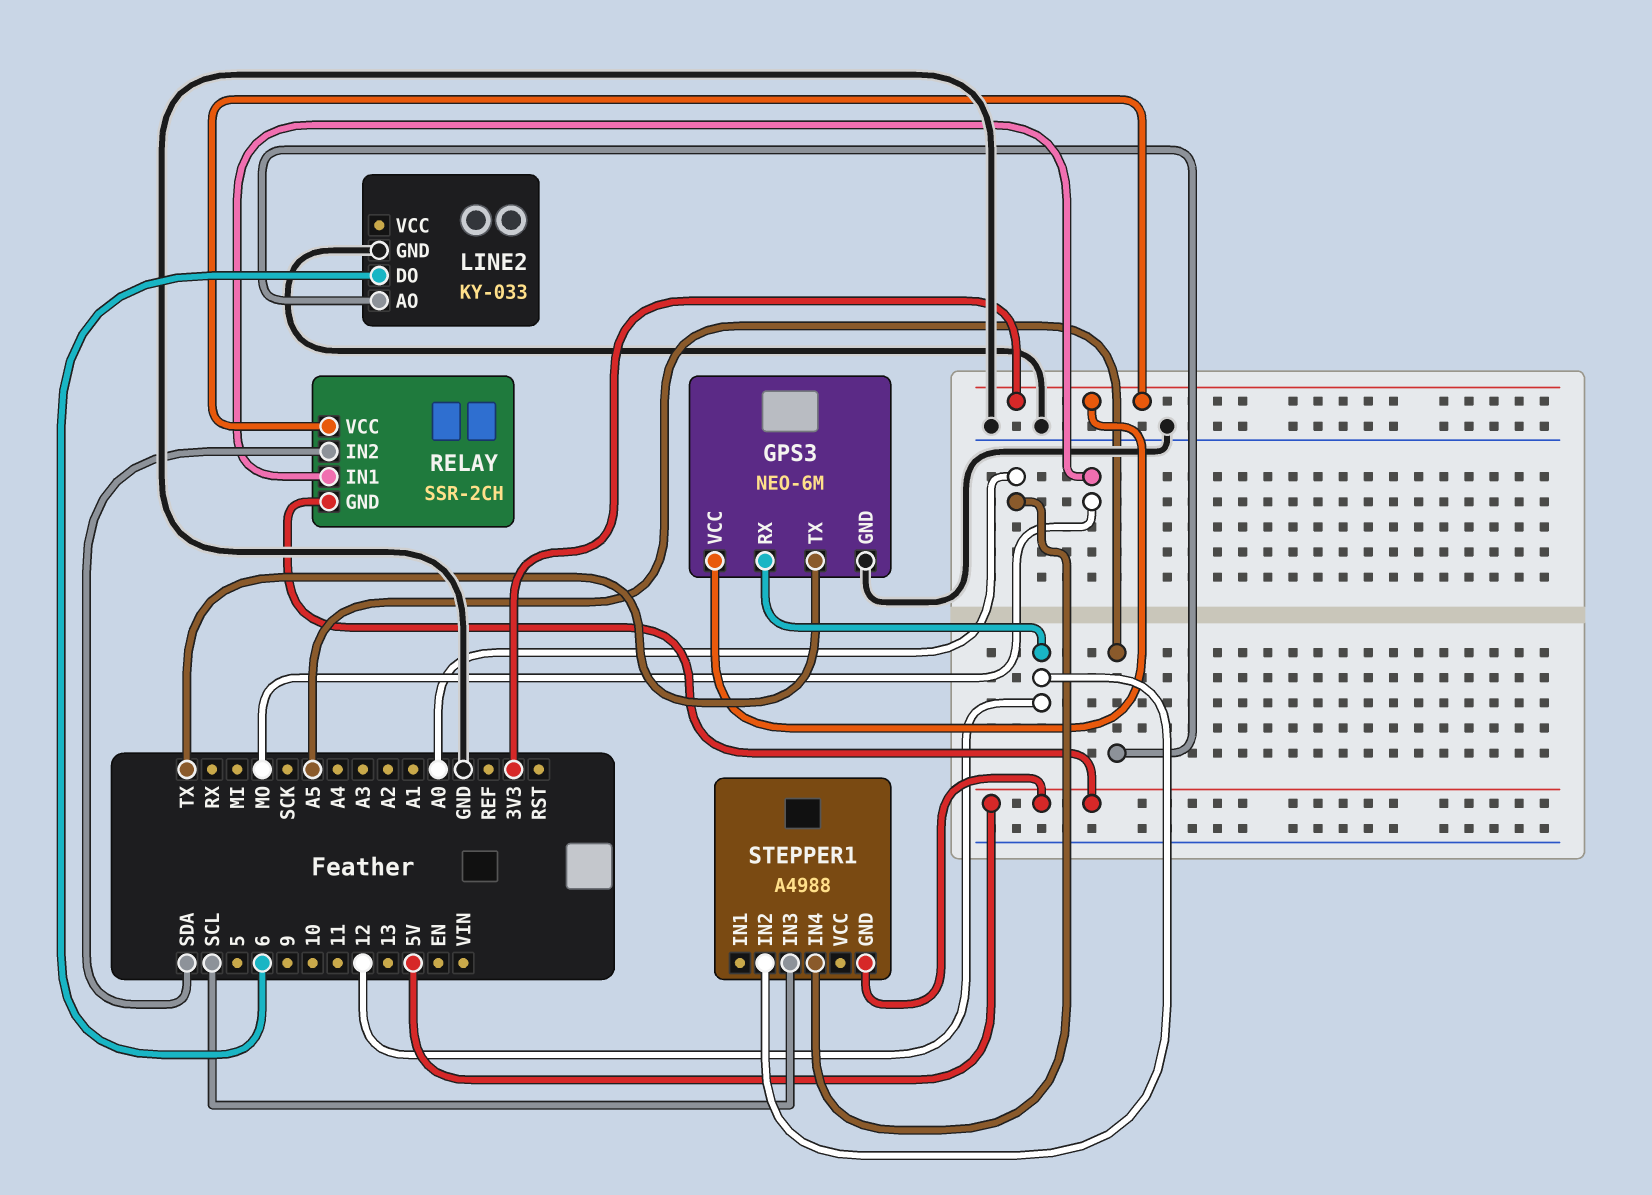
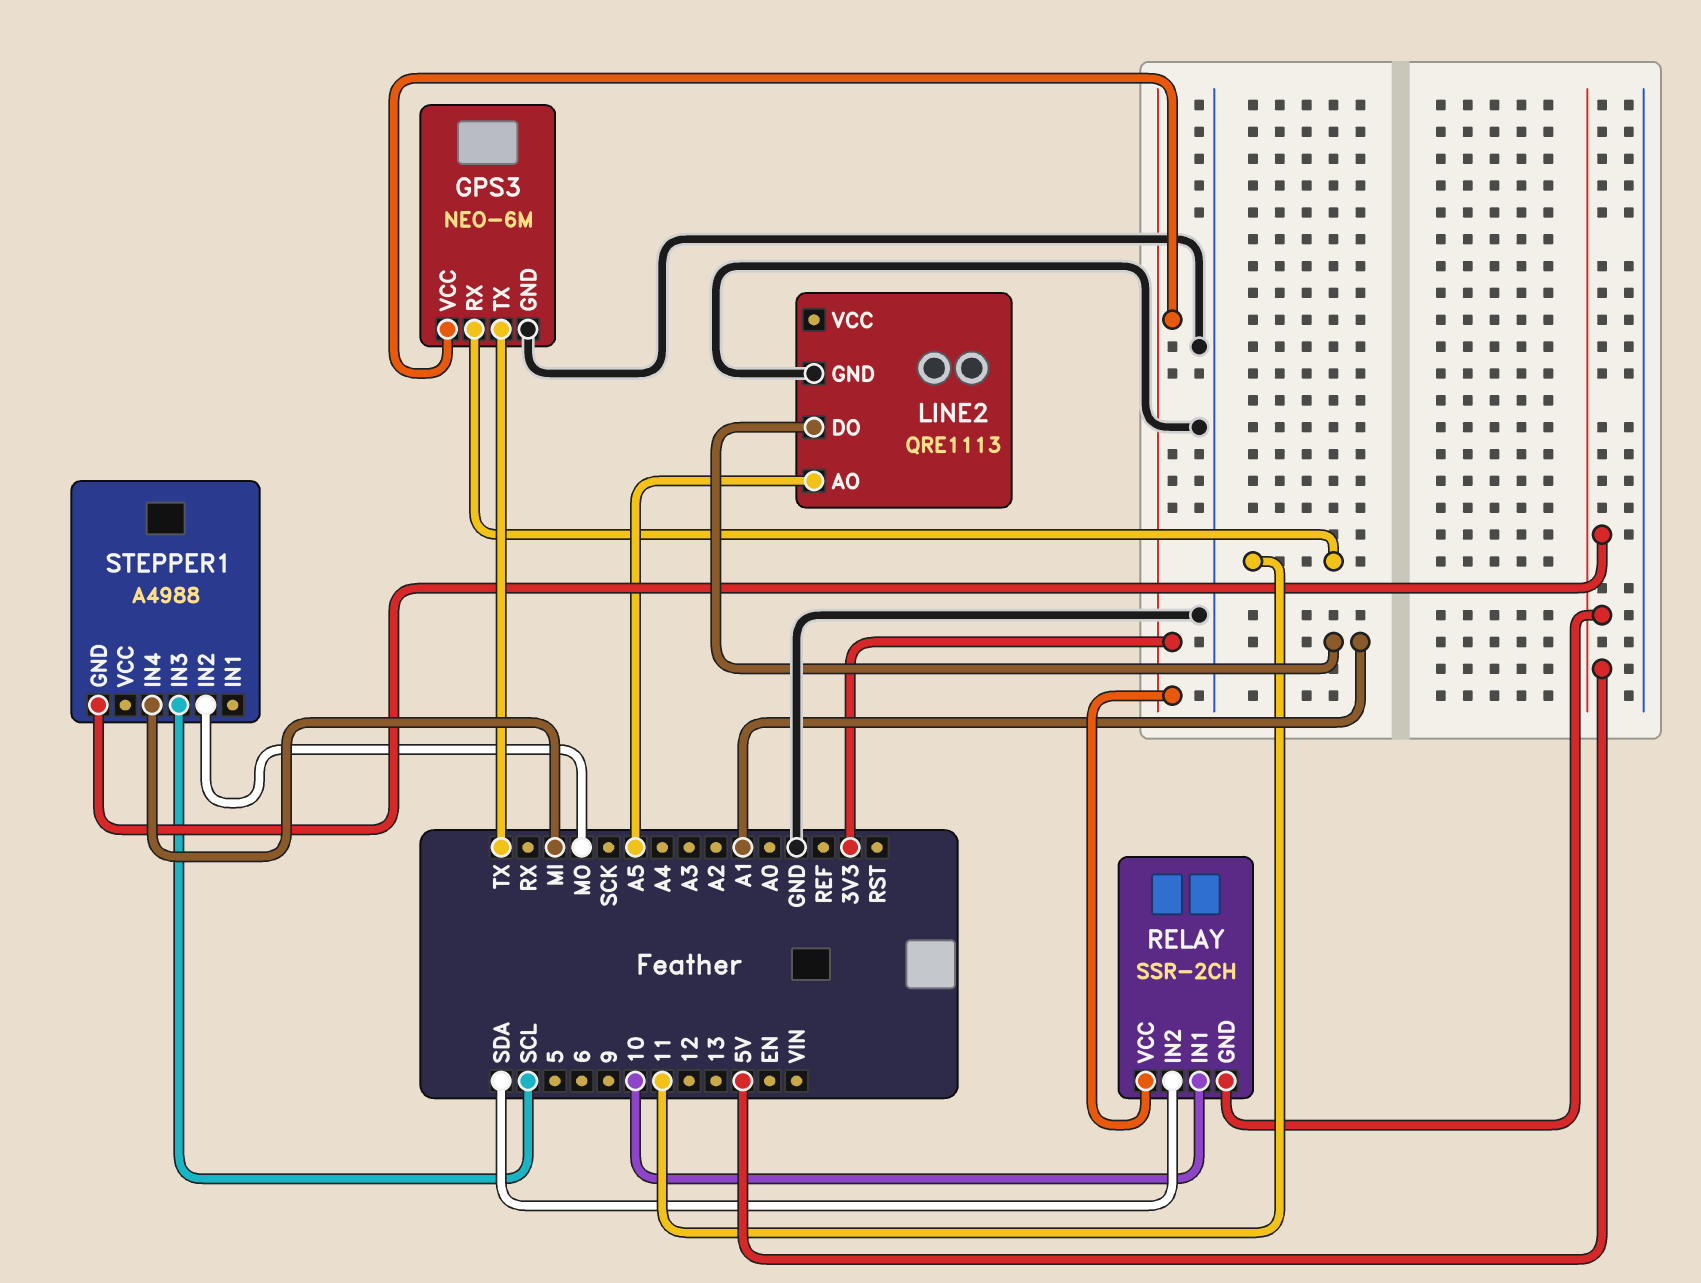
GPS3 pin RX: 12 -> 11
LINE2: KY-033 -> QRE1113
LINE2 pin DO: 6 -> A1
RELAY pin IN1: MO -> 10
STEPPER1 pin IN2: 12 -> MO
STEPPER1 pin IN4: A0 -> MI

